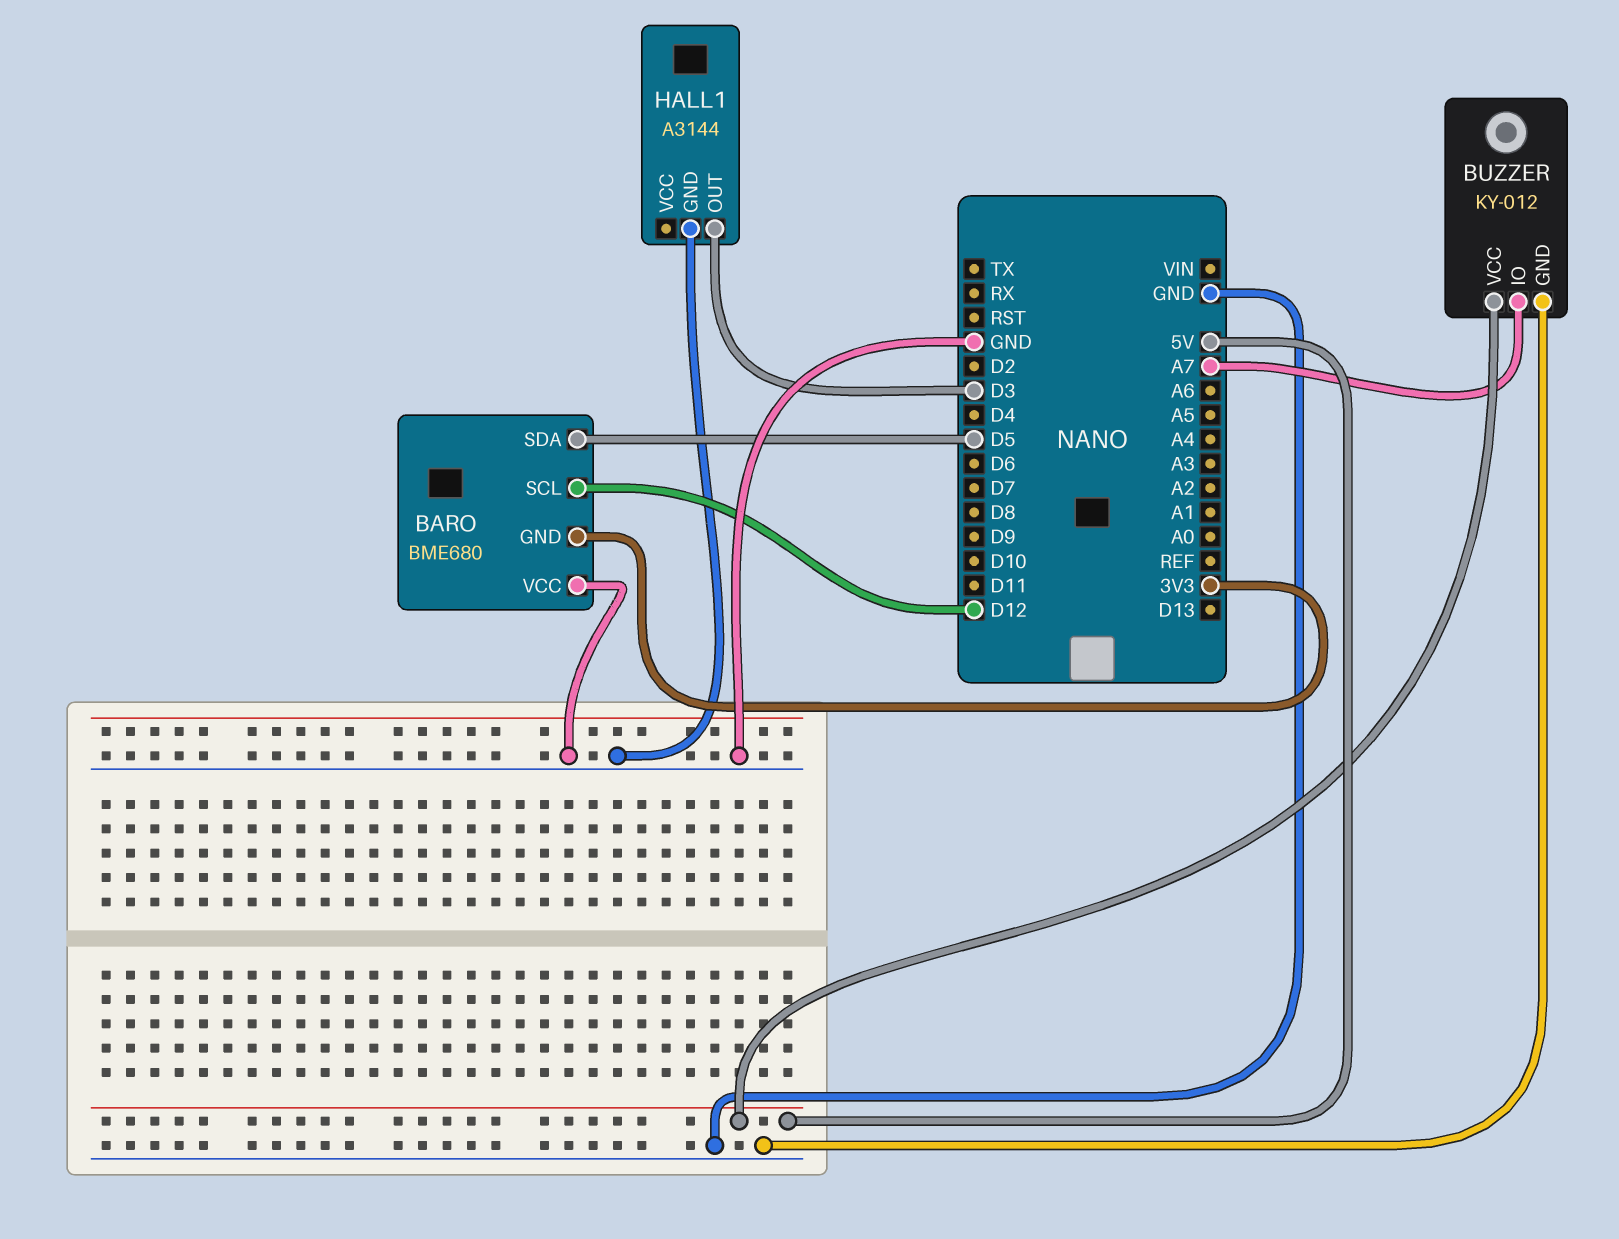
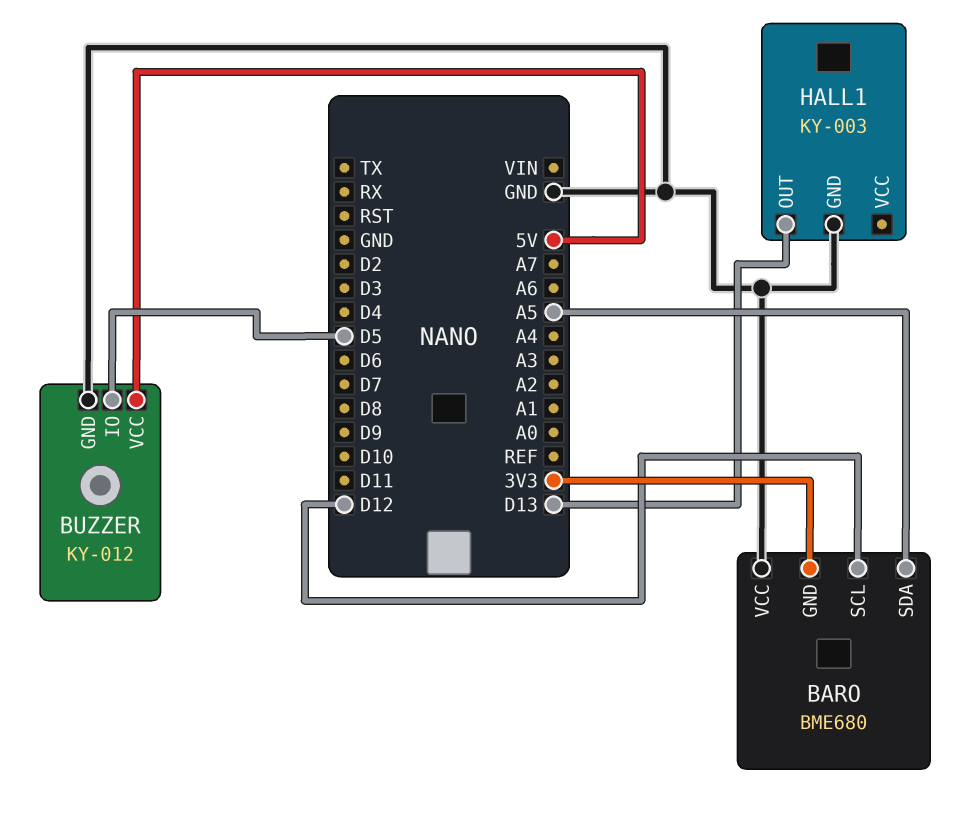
BARO pin SDA: D5 -> A5
BUZZER pin IO: A7 -> D5
HALL1: A3144 -> KY-003
HALL1 pin OUT: D3 -> D13

